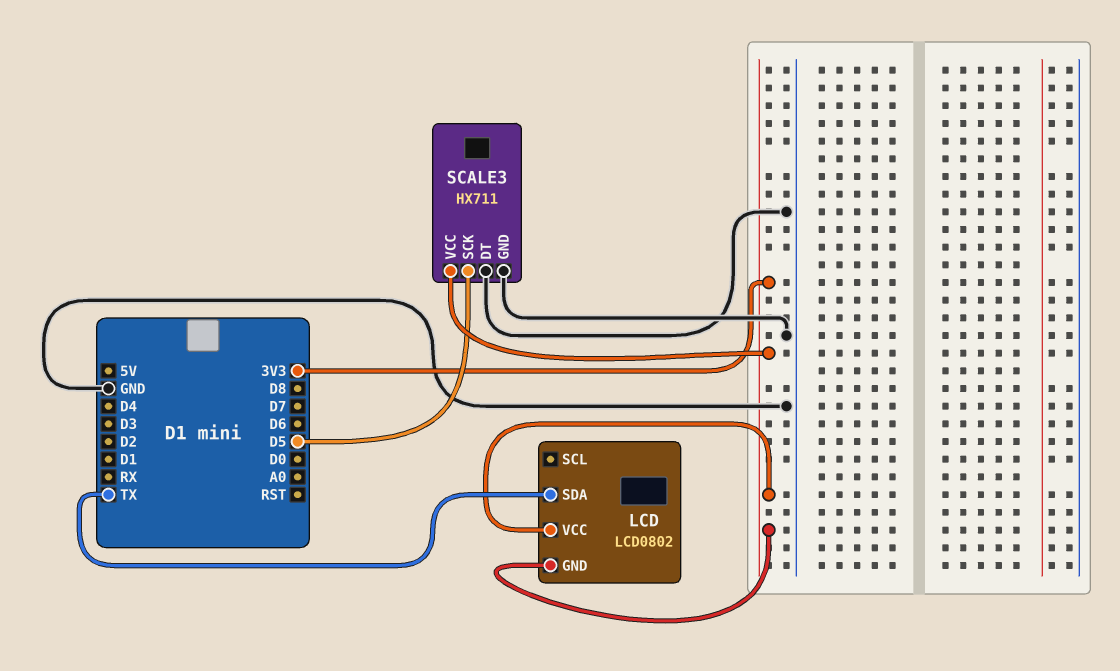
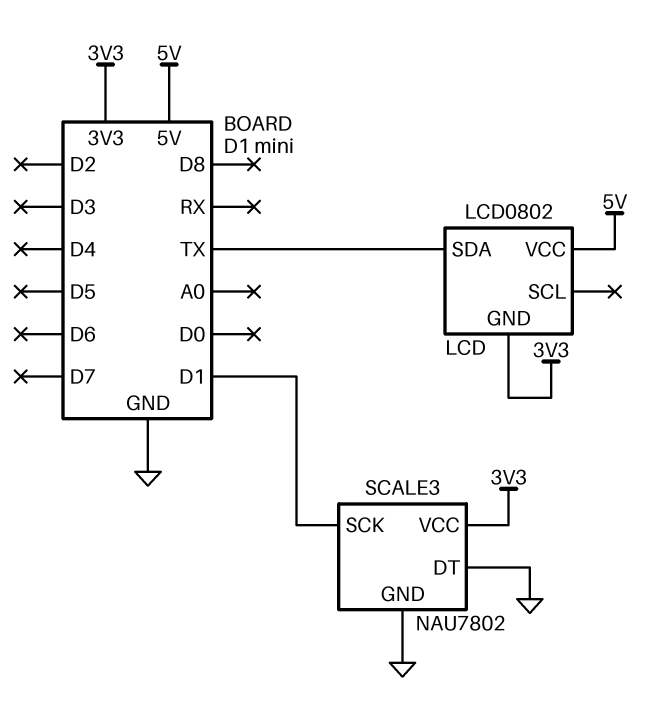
LCD pin VCC: 3V3 -> 5V
SCALE3: HX711 -> NAU7802
SCALE3 pin SCK: D5 -> D1

